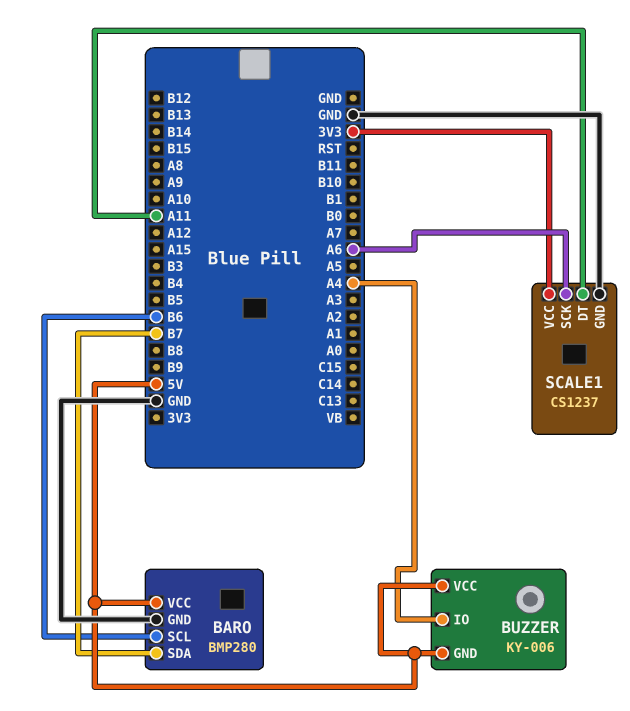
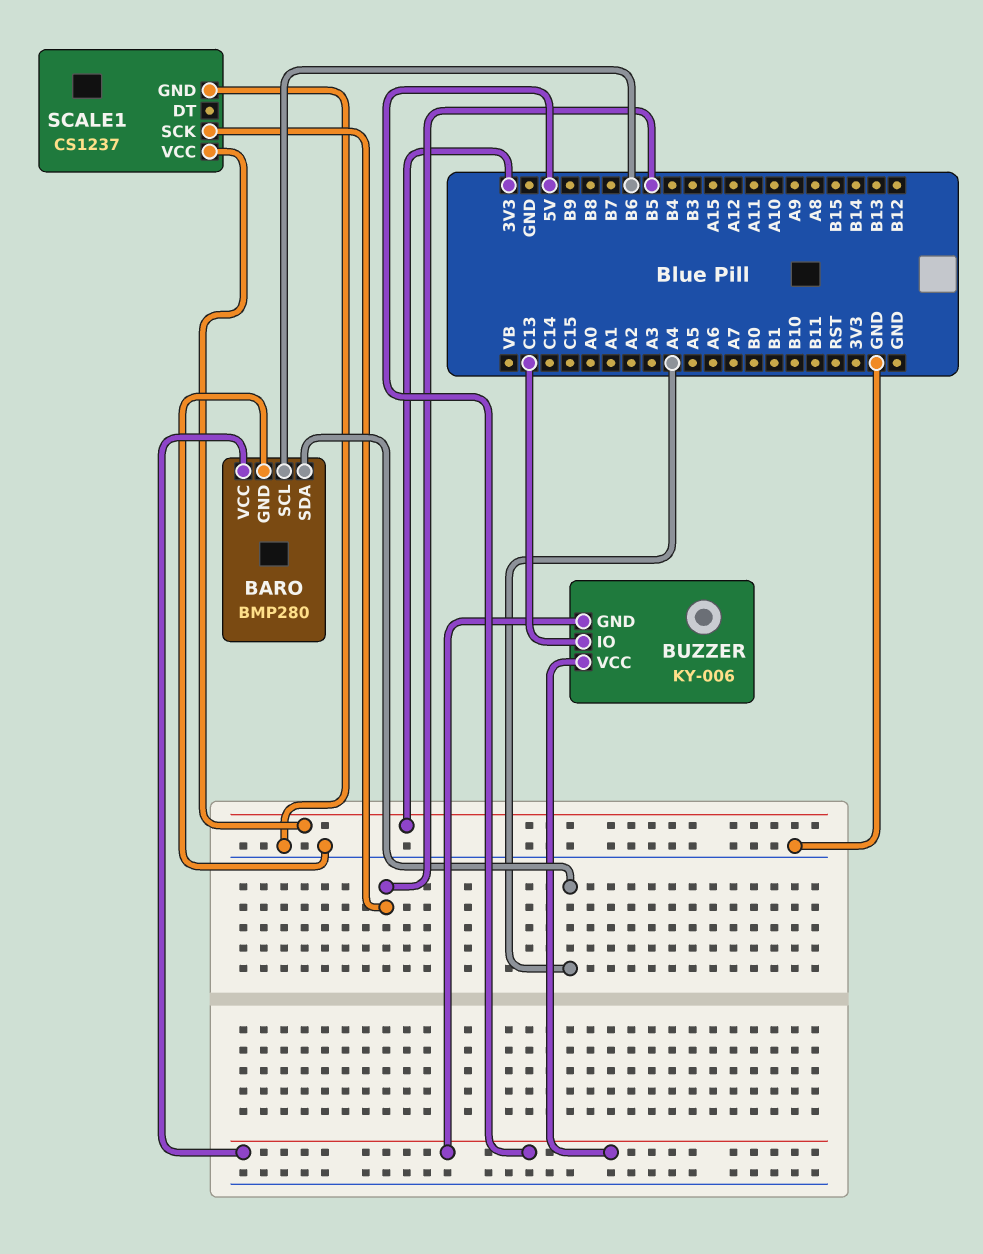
BARO pin SDA: B7 -> A4
BUZZER pin IO: A4 -> C13
SCALE1 pin DT: A11 -> none
SCALE1 pin SCK: A6 -> B5

